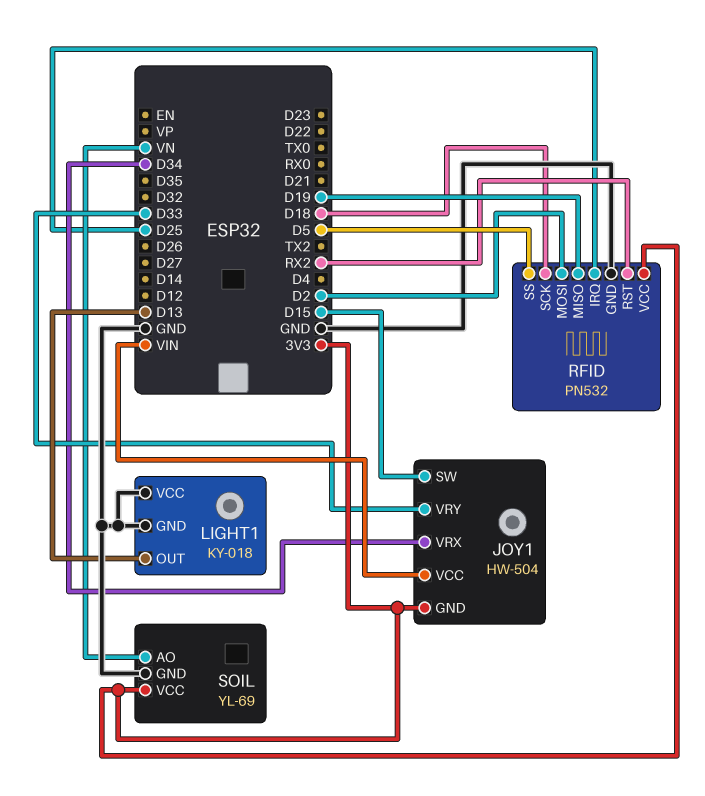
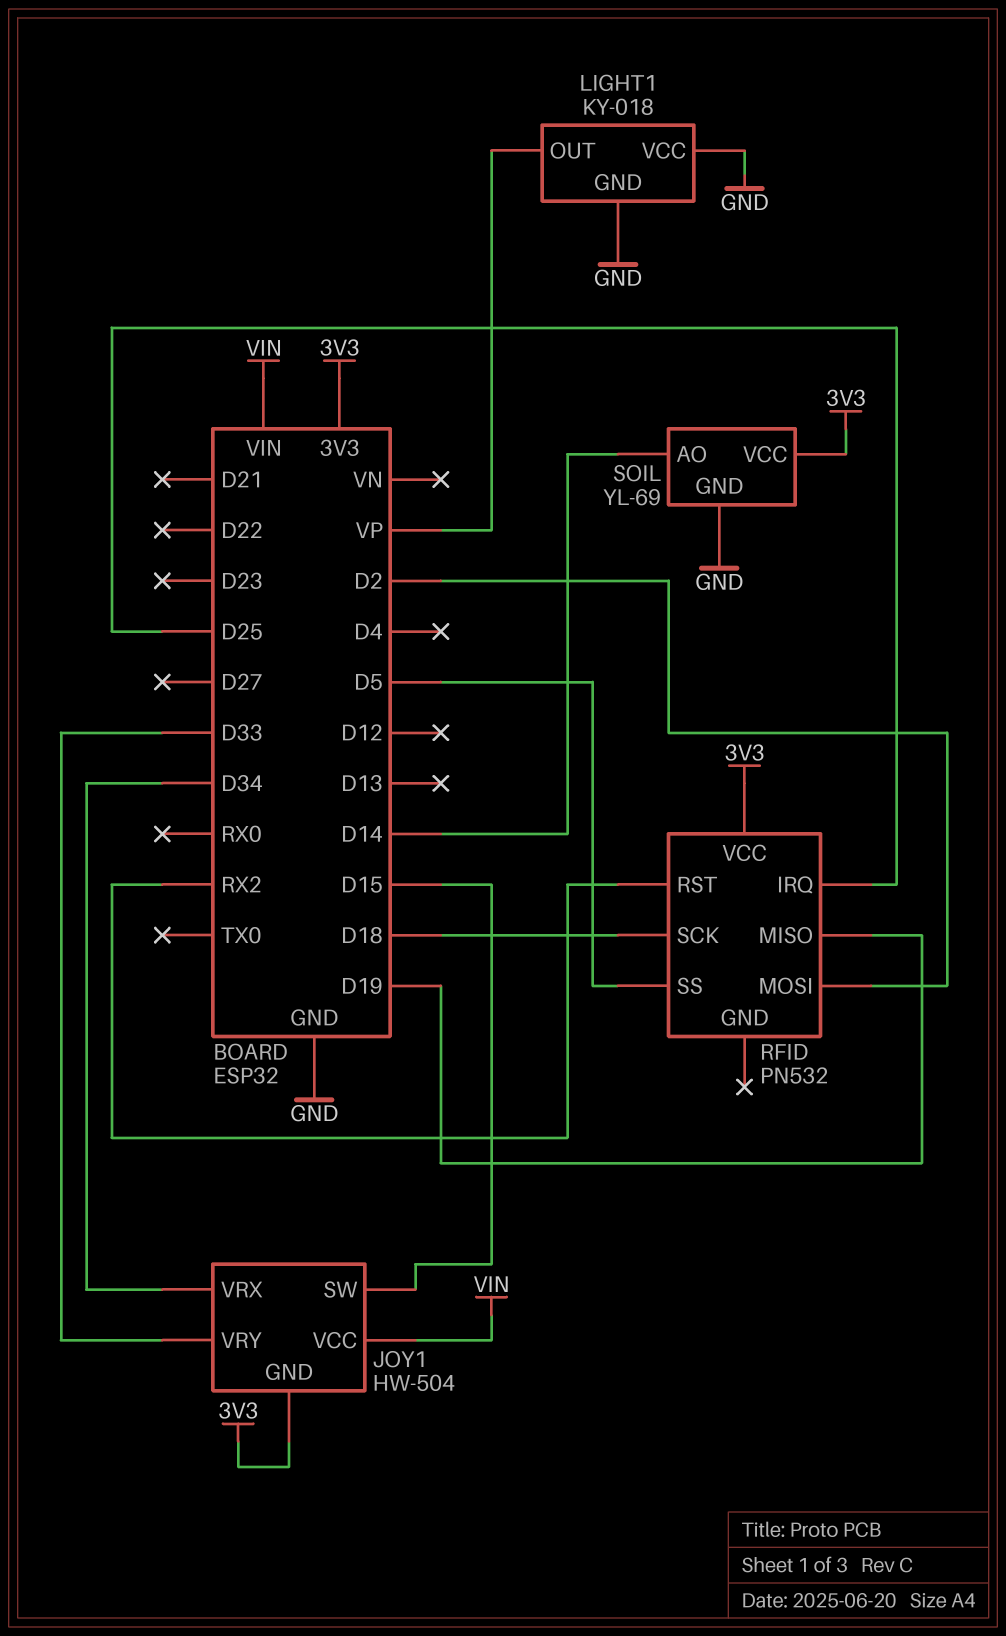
LIGHT1 pin OUT: D13 -> VP
RFID pin GND: GND -> none
SOIL pin AO: VN -> D14

